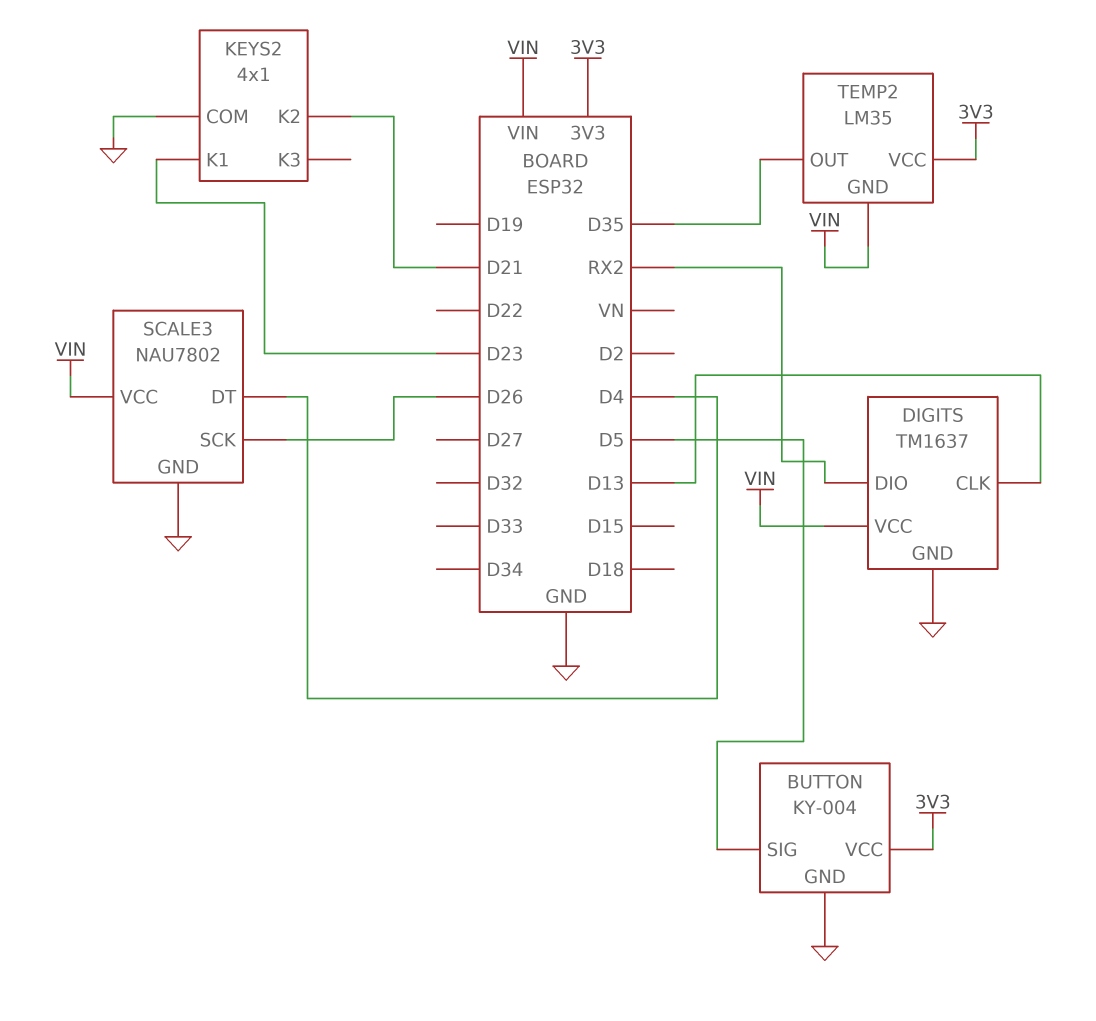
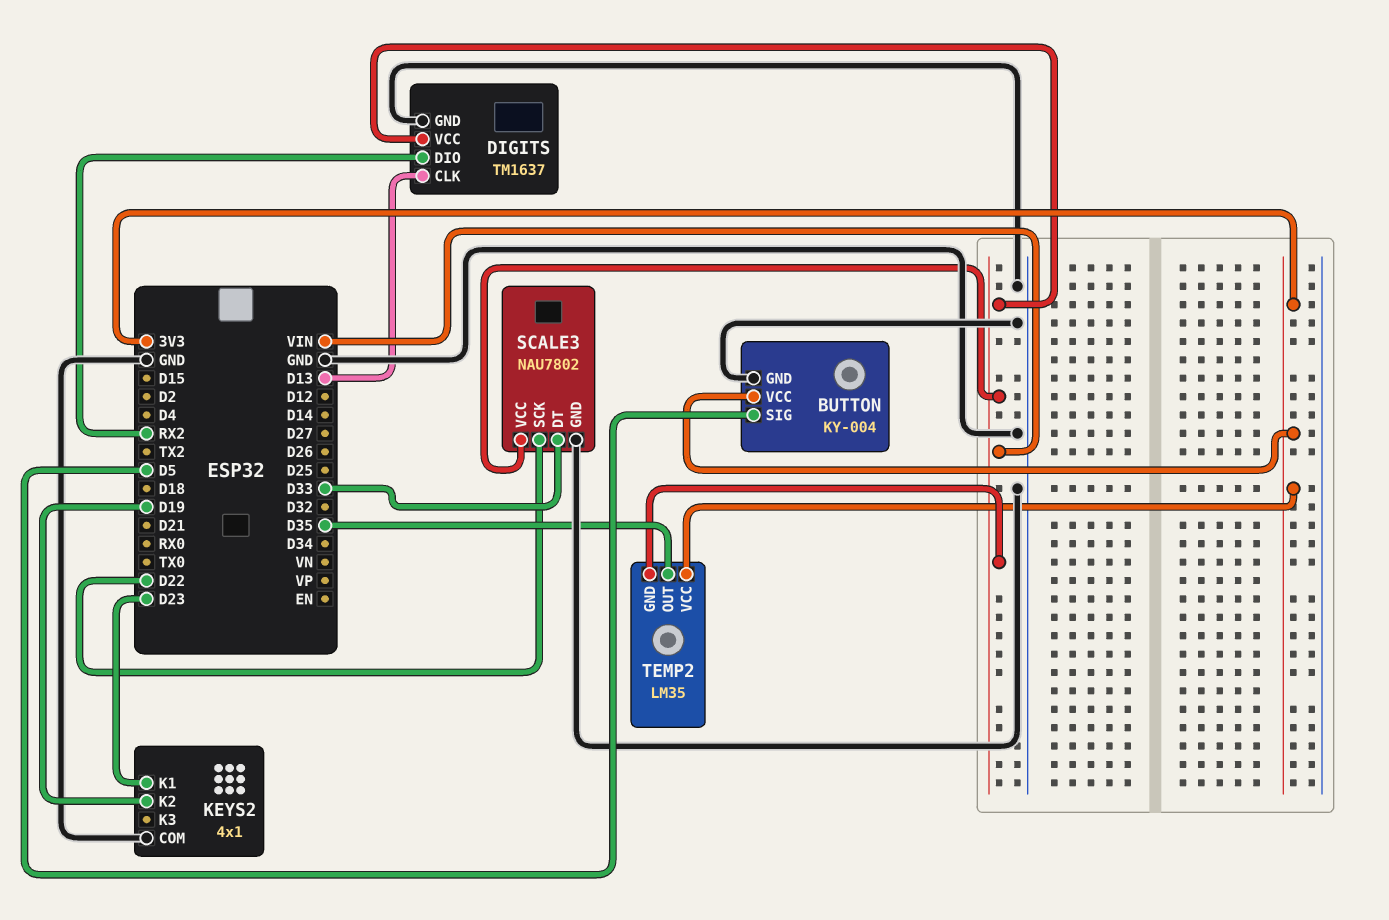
KEYS2 pin K2: D21 -> D19
SCALE3 pin DT: D4 -> D33
SCALE3 pin SCK: D26 -> D22

